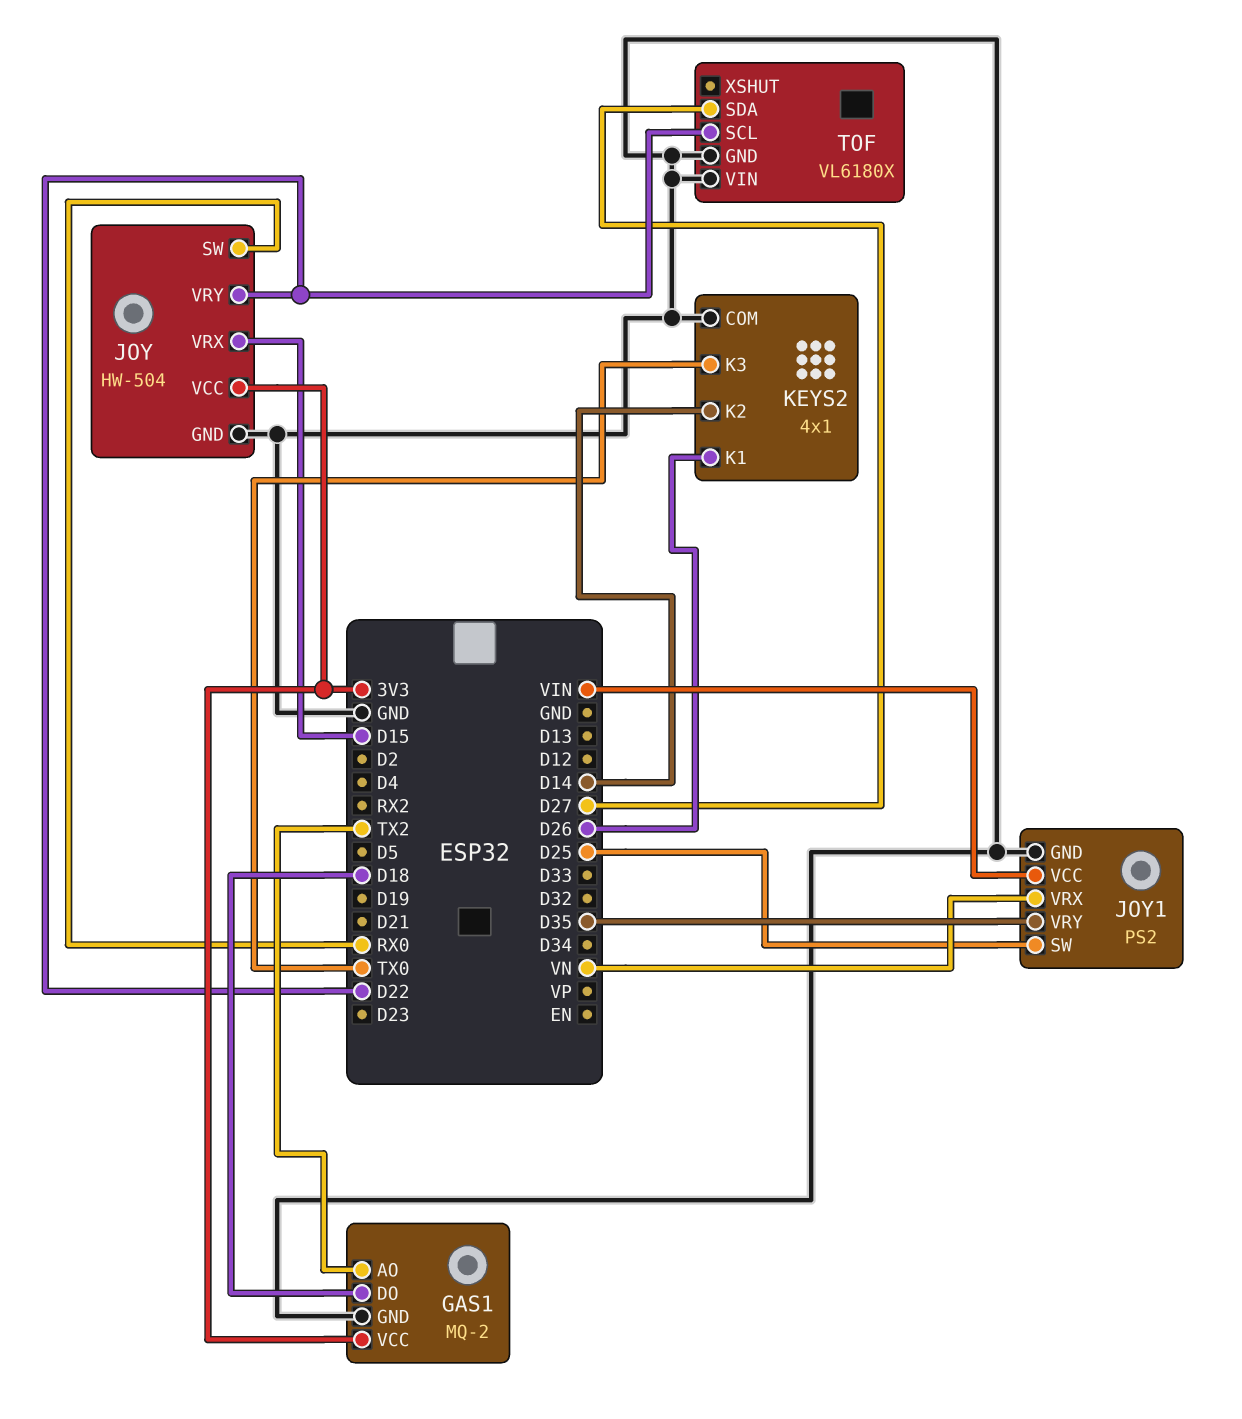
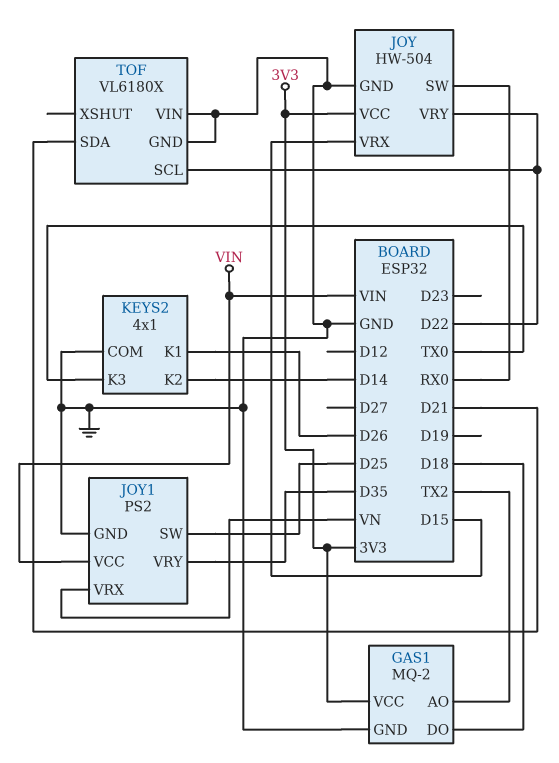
TOF pin SDA: D27 -> D21

